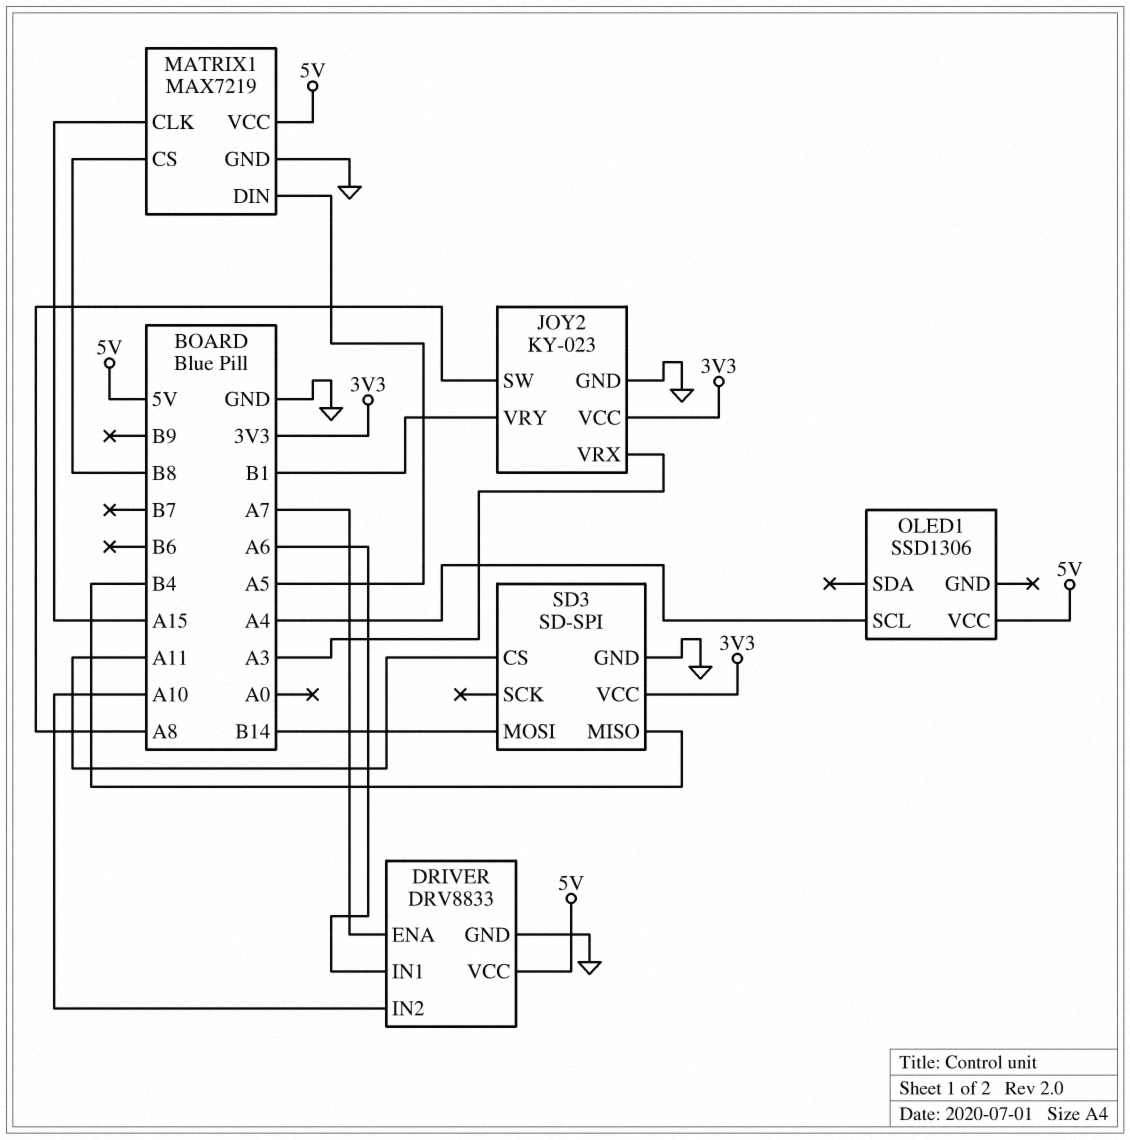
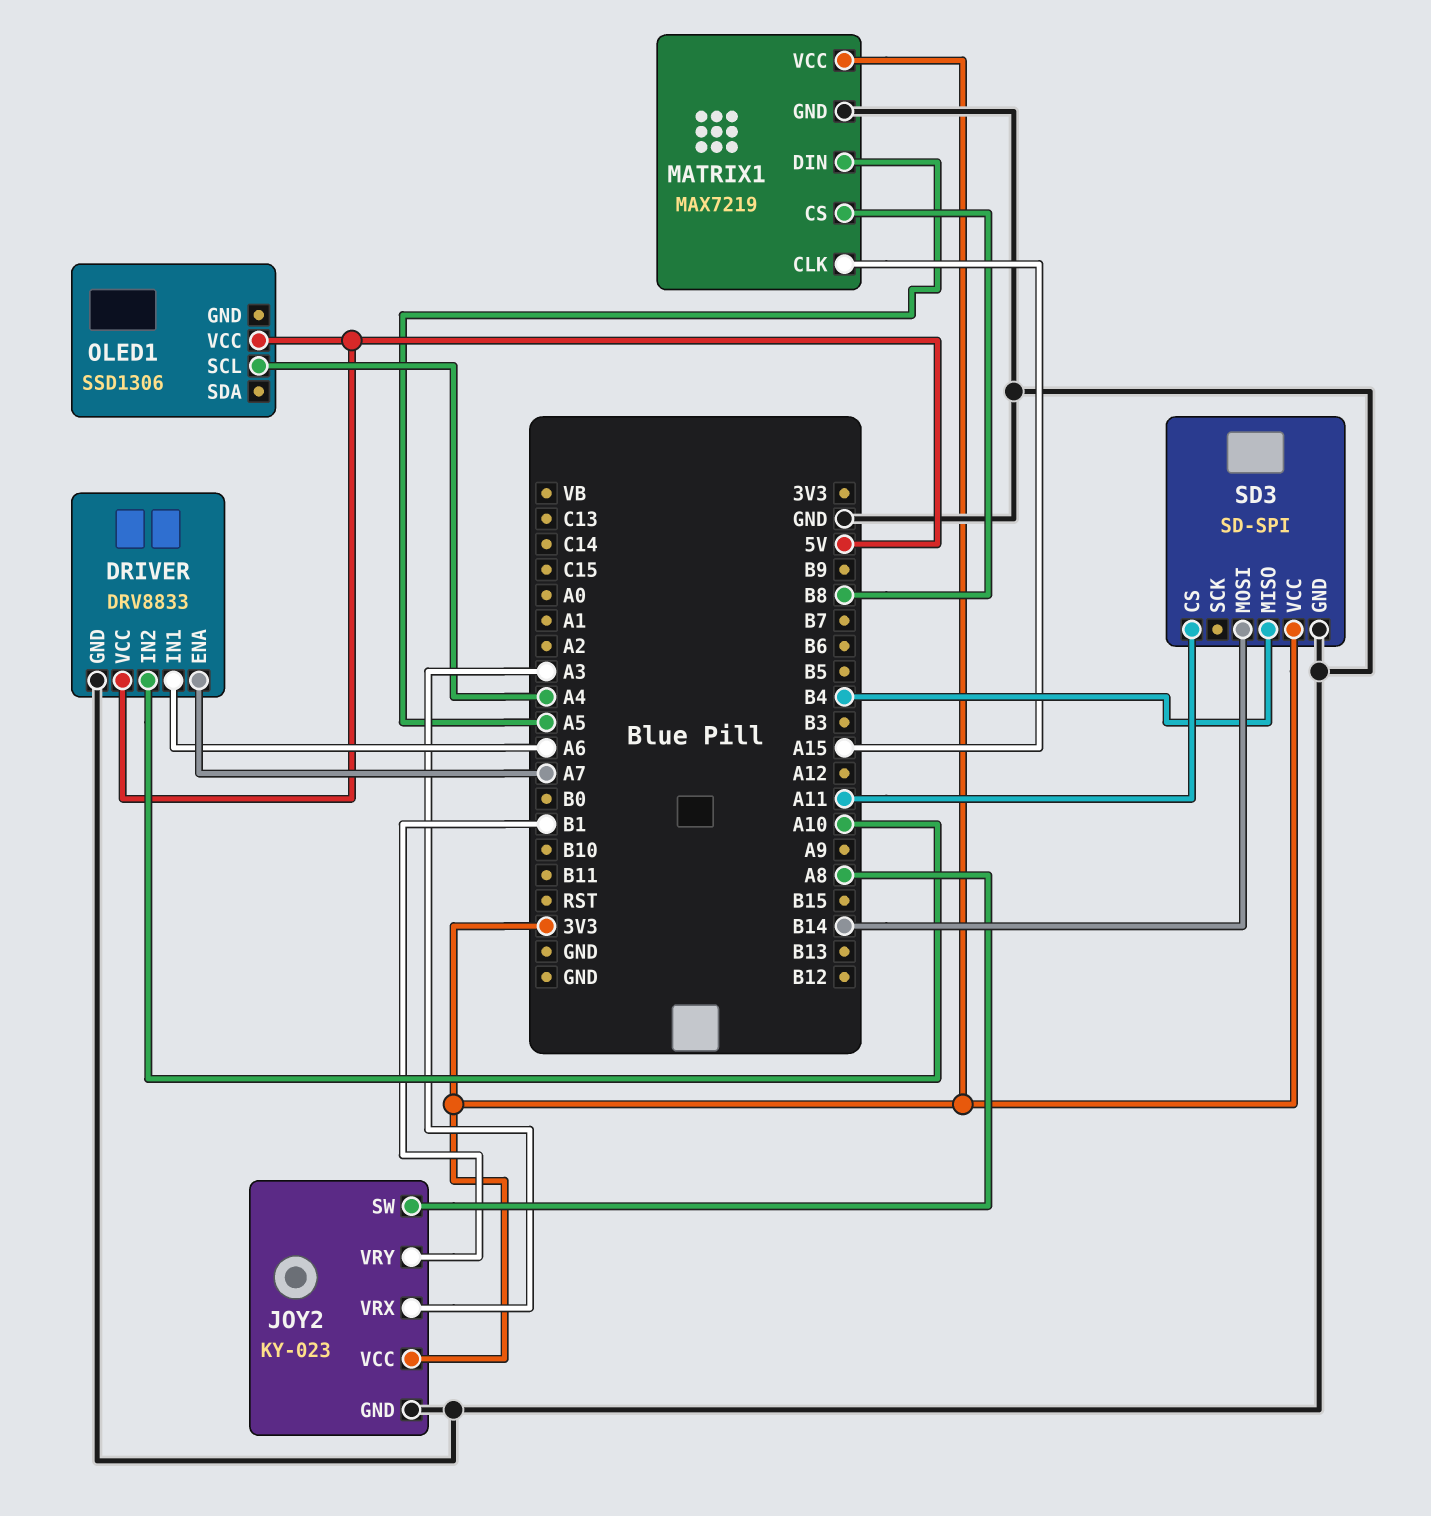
MATRIX1 pin VCC: 5V -> 3V3

